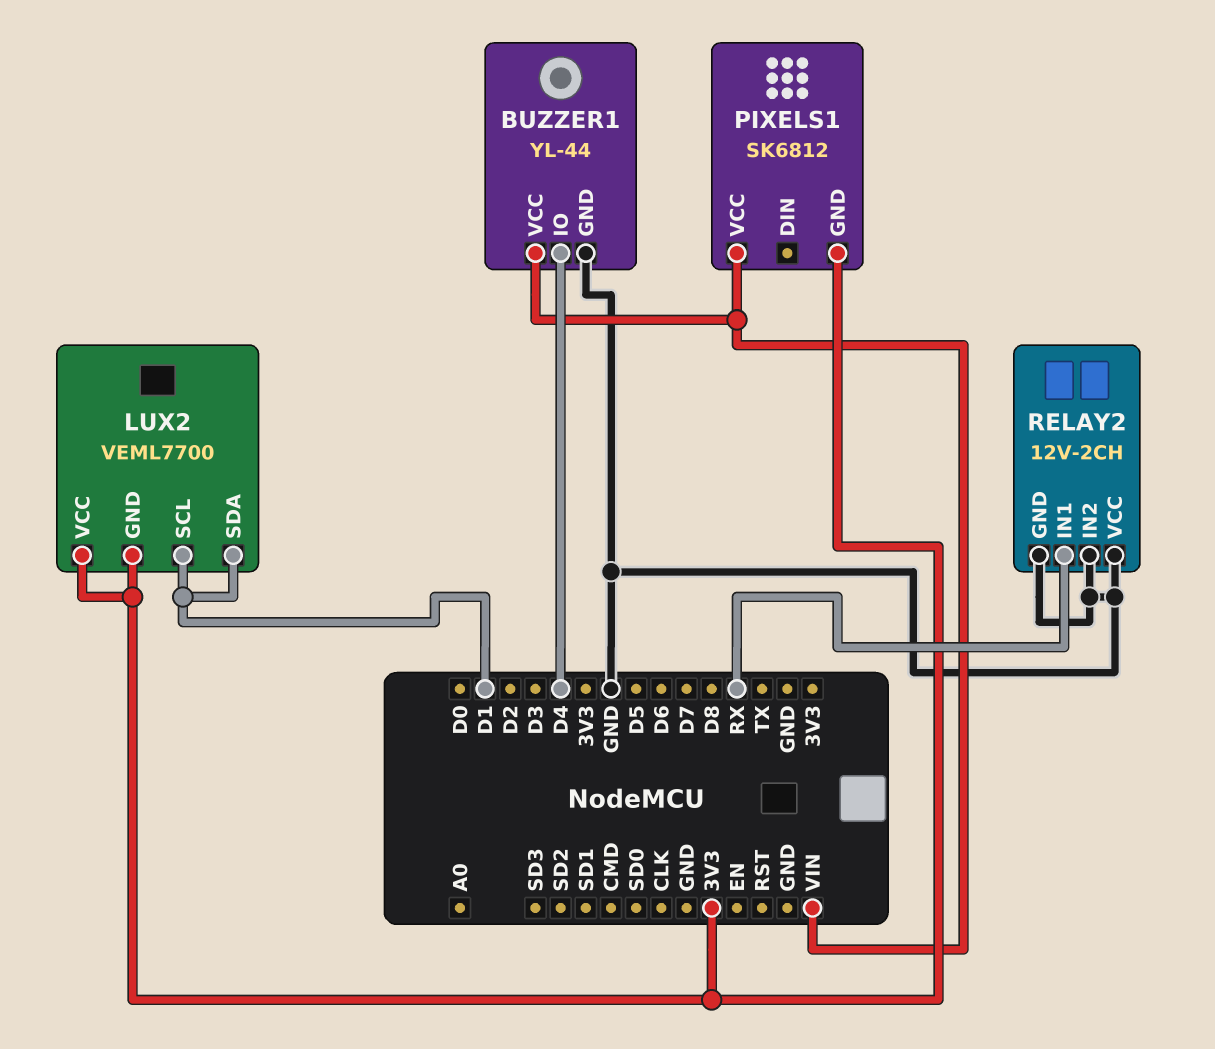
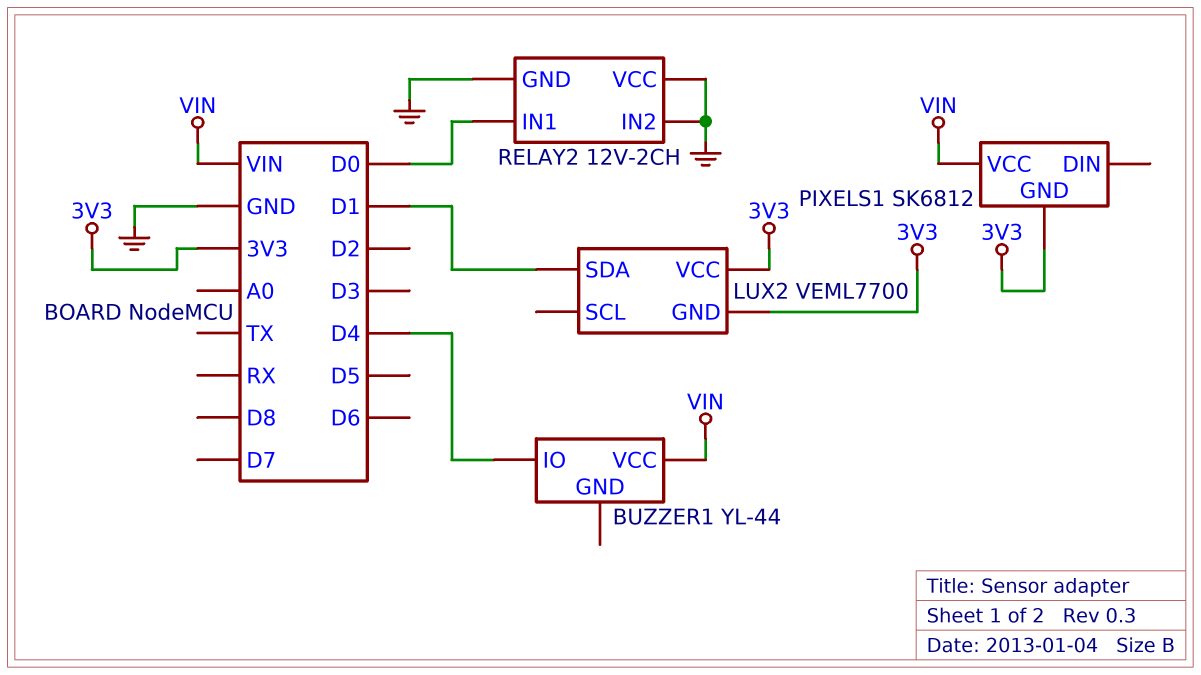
BUZZER1 pin GND: GND -> none
LUX2 pin SCL: D1 -> none
RELAY2 pin IN1: RX -> D0

